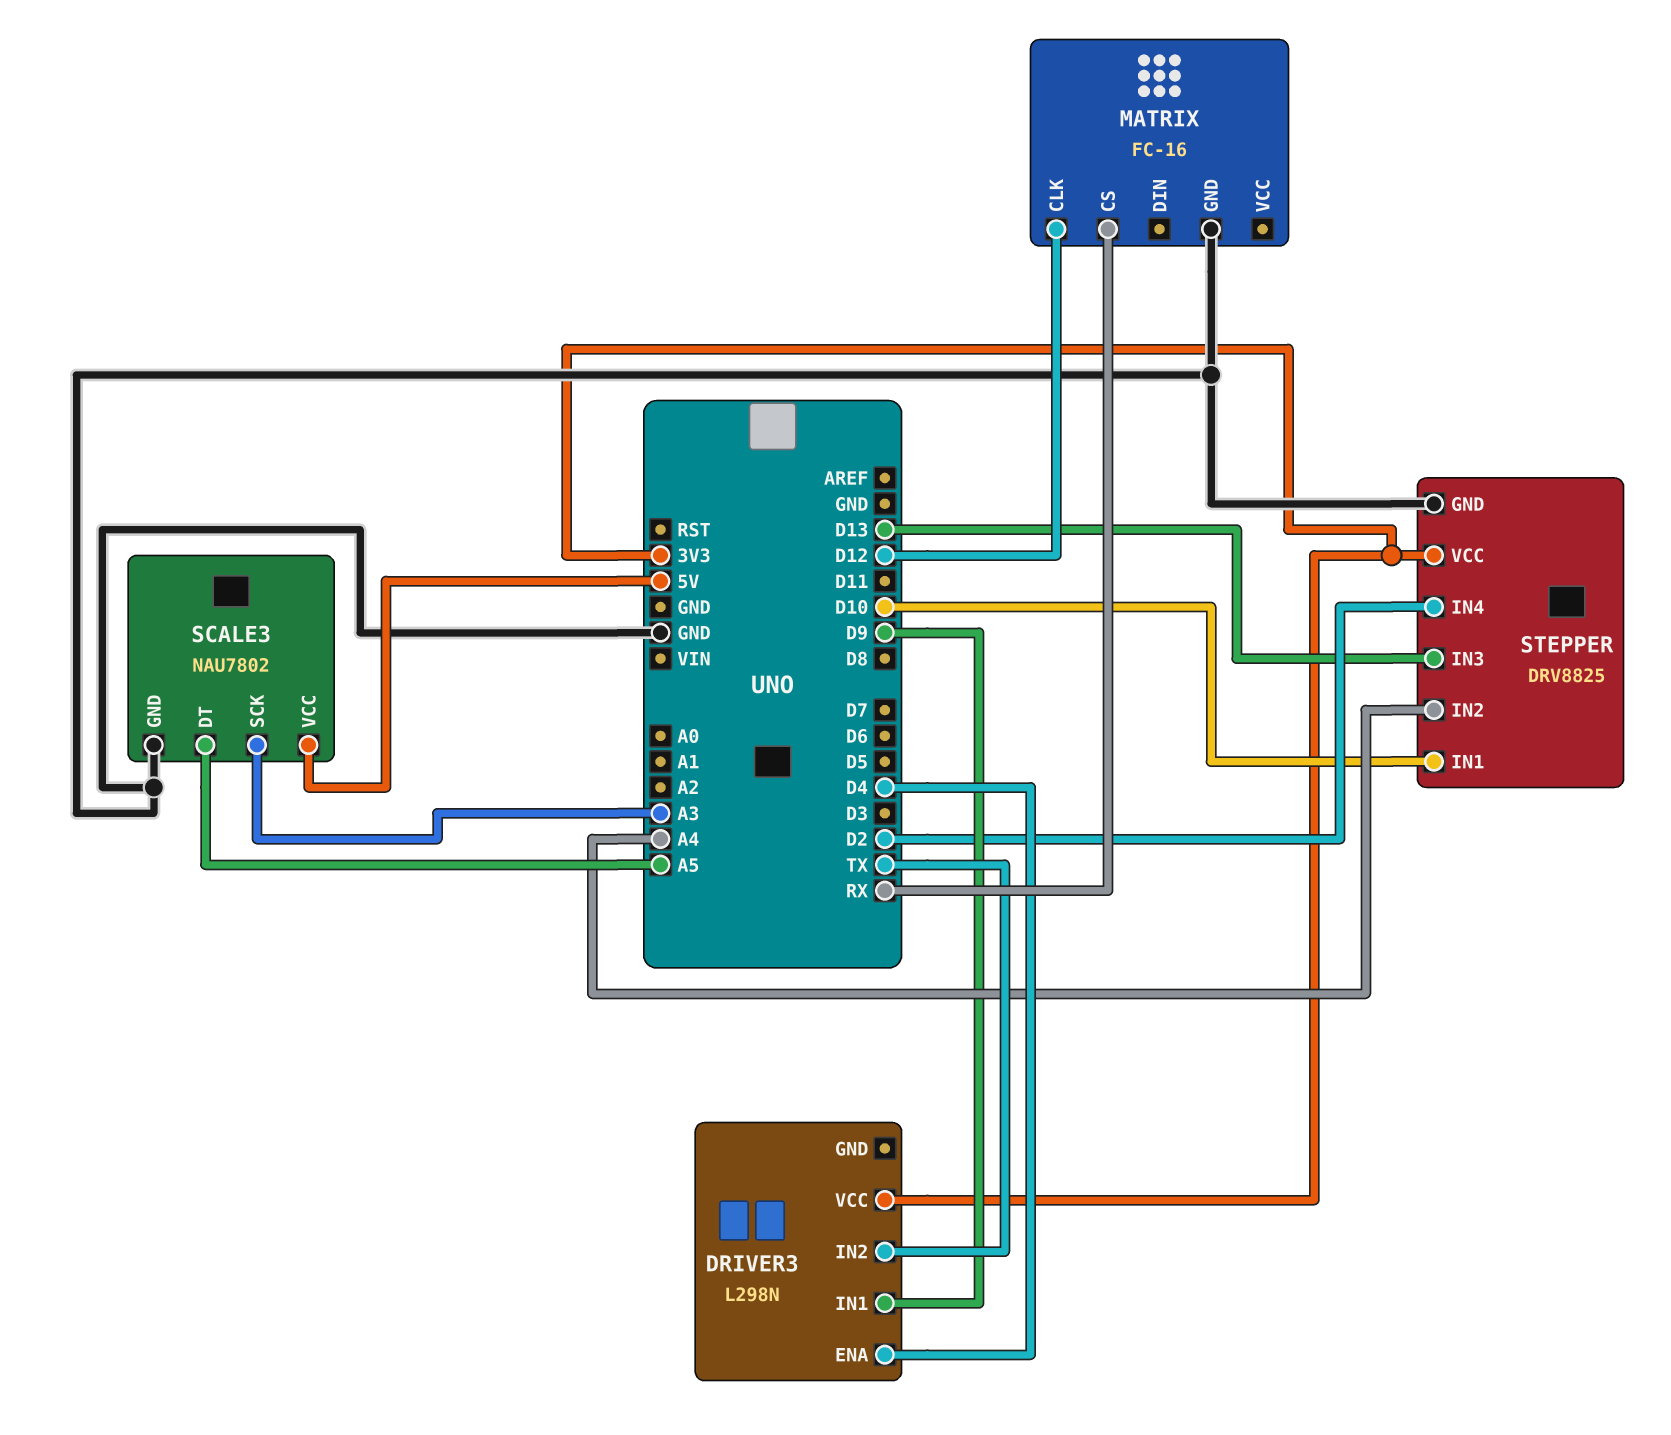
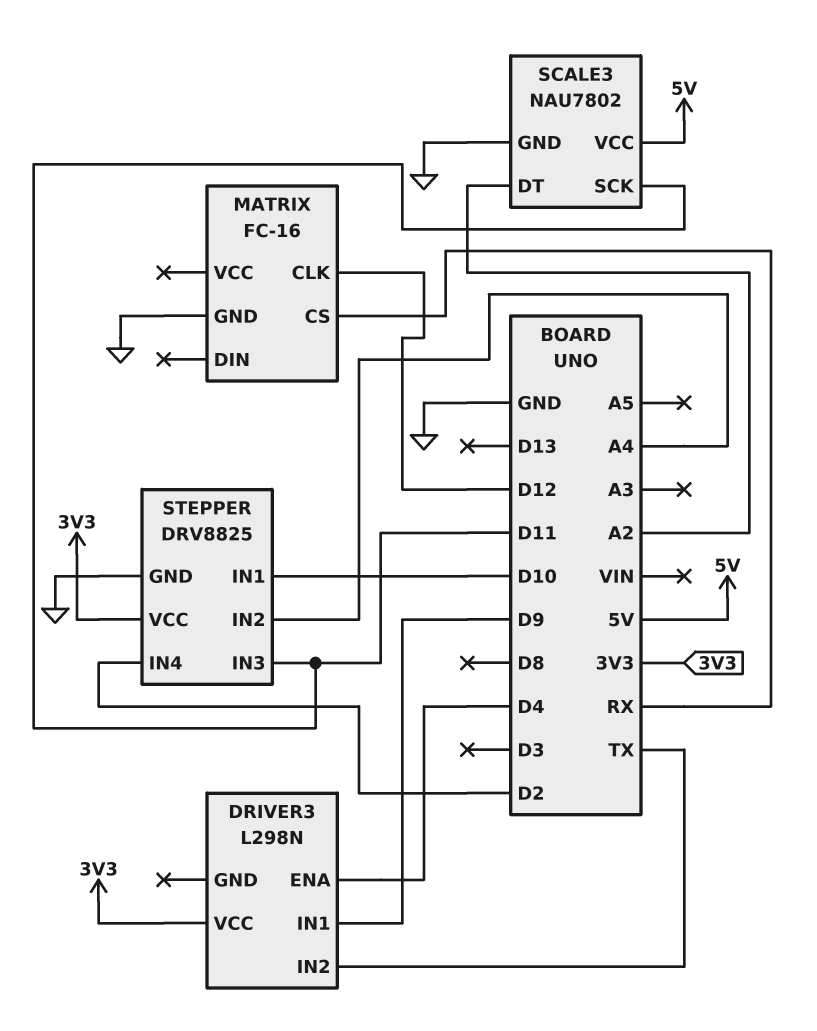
SCALE3 pin DT: A5 -> A2
SCALE3 pin SCK: A3 -> D11
STEPPER pin IN3: D13 -> D11

